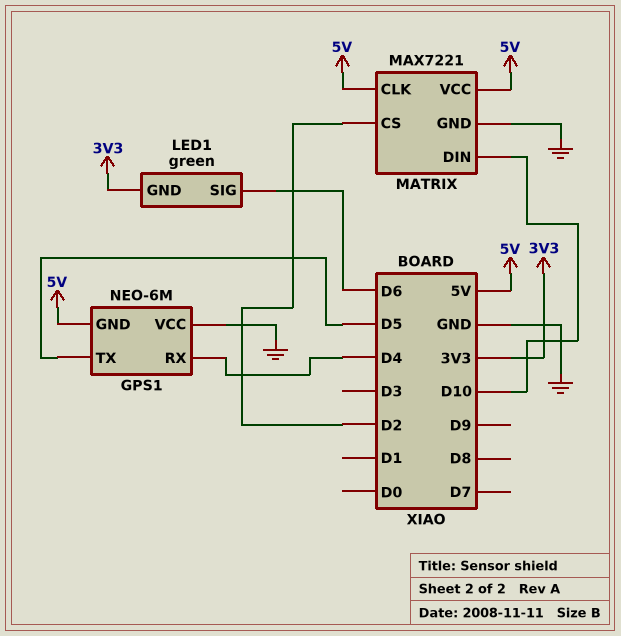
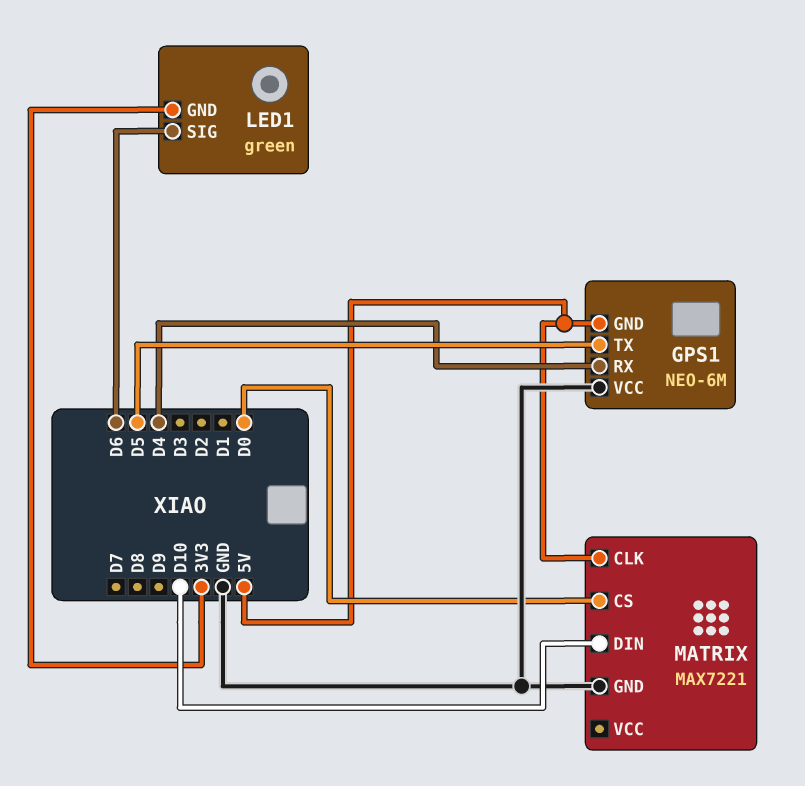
MATRIX pin CS: D2 -> D0
MATRIX pin VCC: 5V -> none

